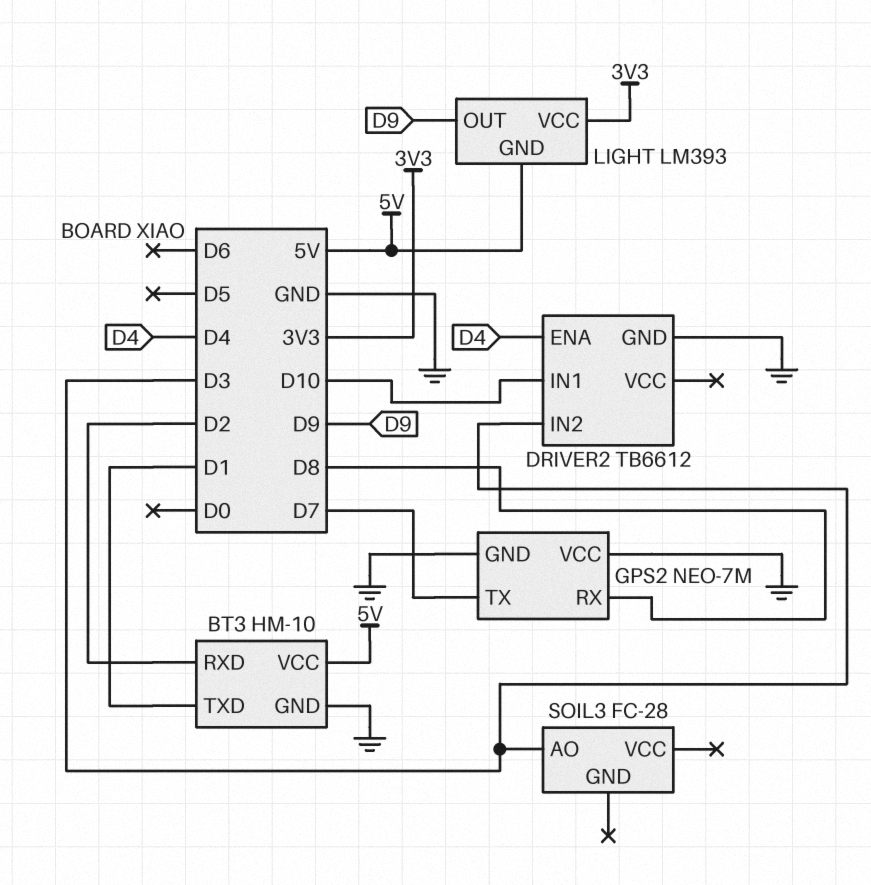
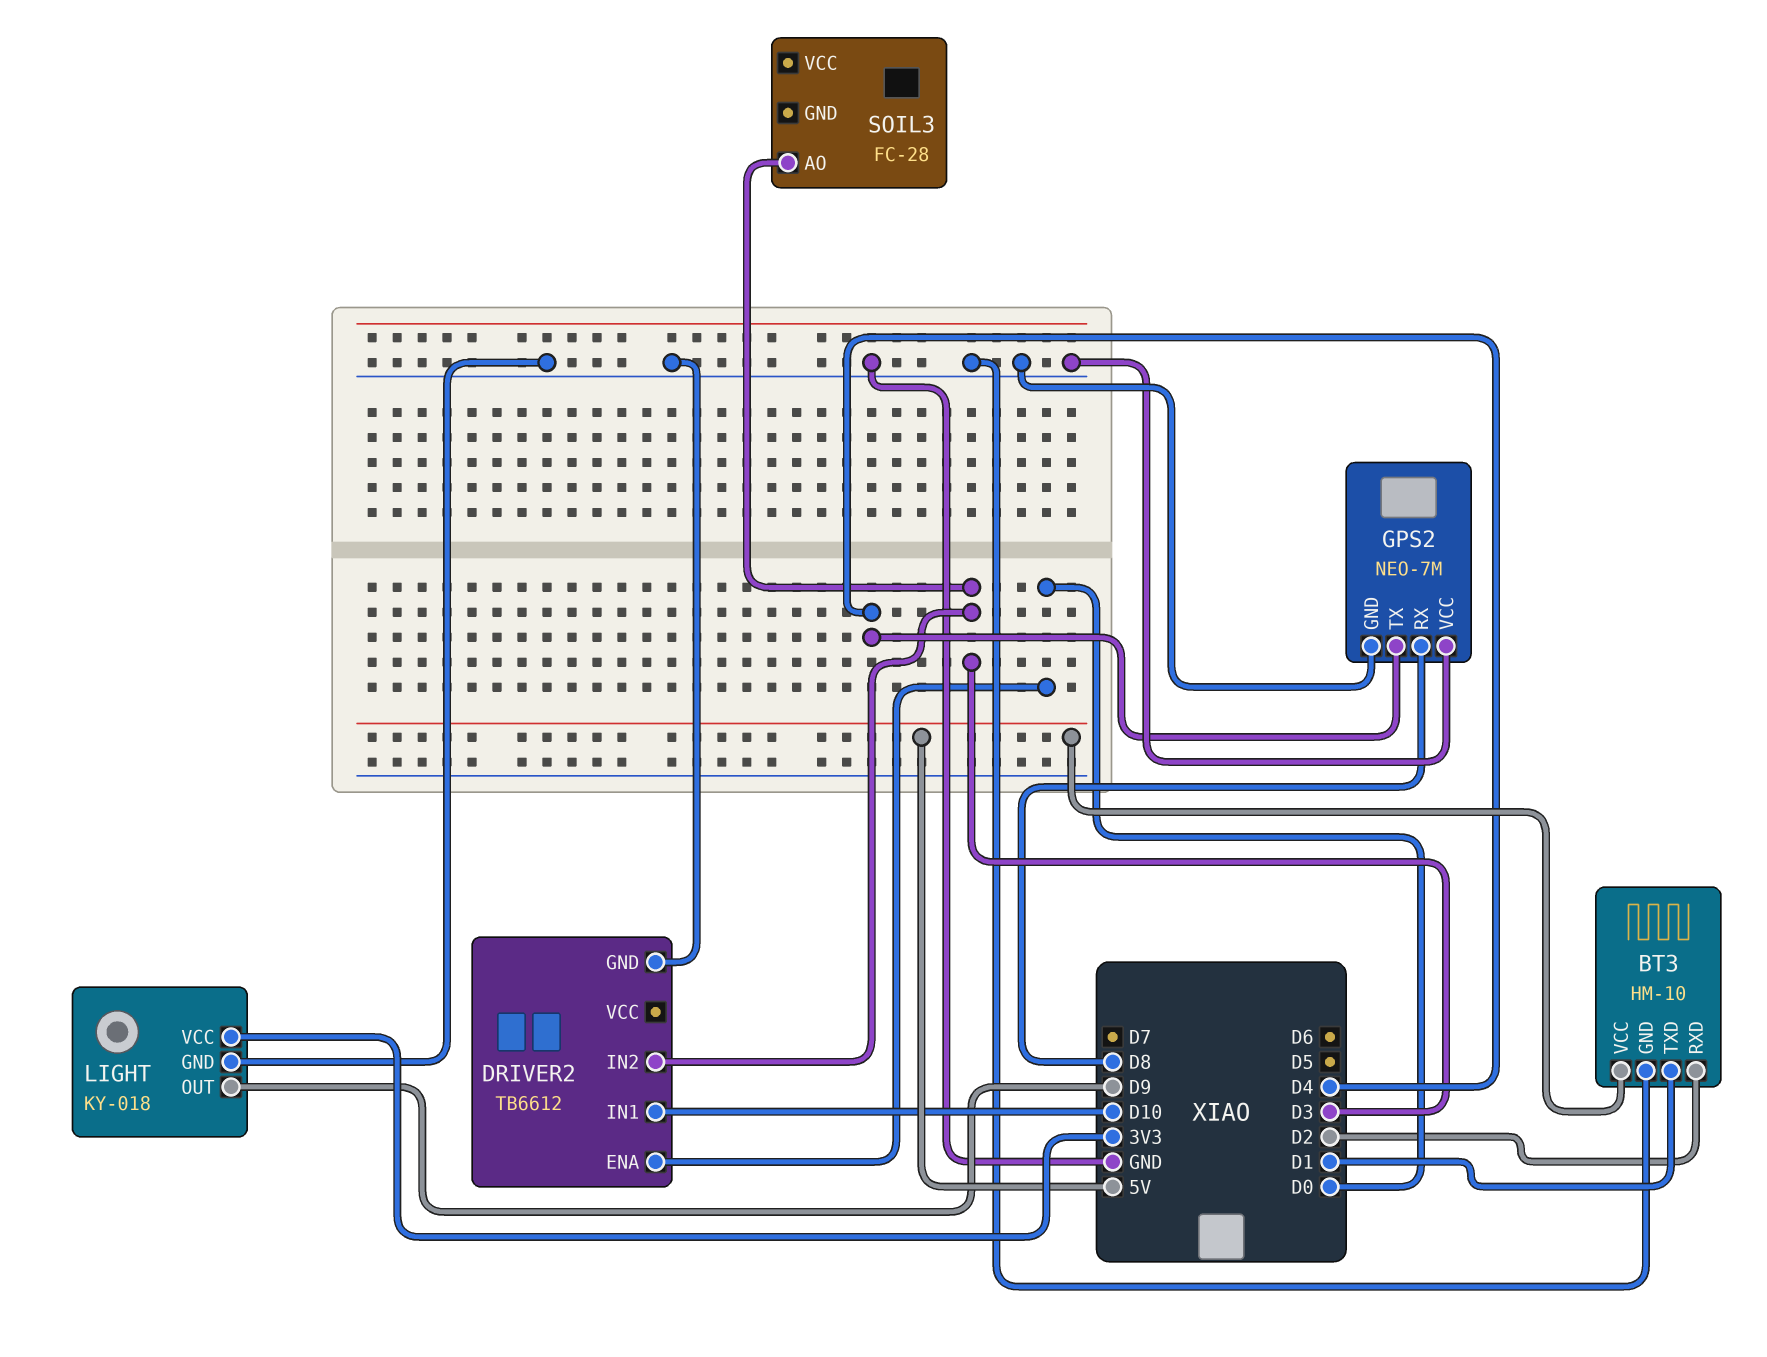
DRIVER2 pin ENA: D4 -> D0
GPS2 pin TX: D7 -> D4
LIGHT: LM393 -> KY-018
LIGHT pin GND: 5V -> GND

